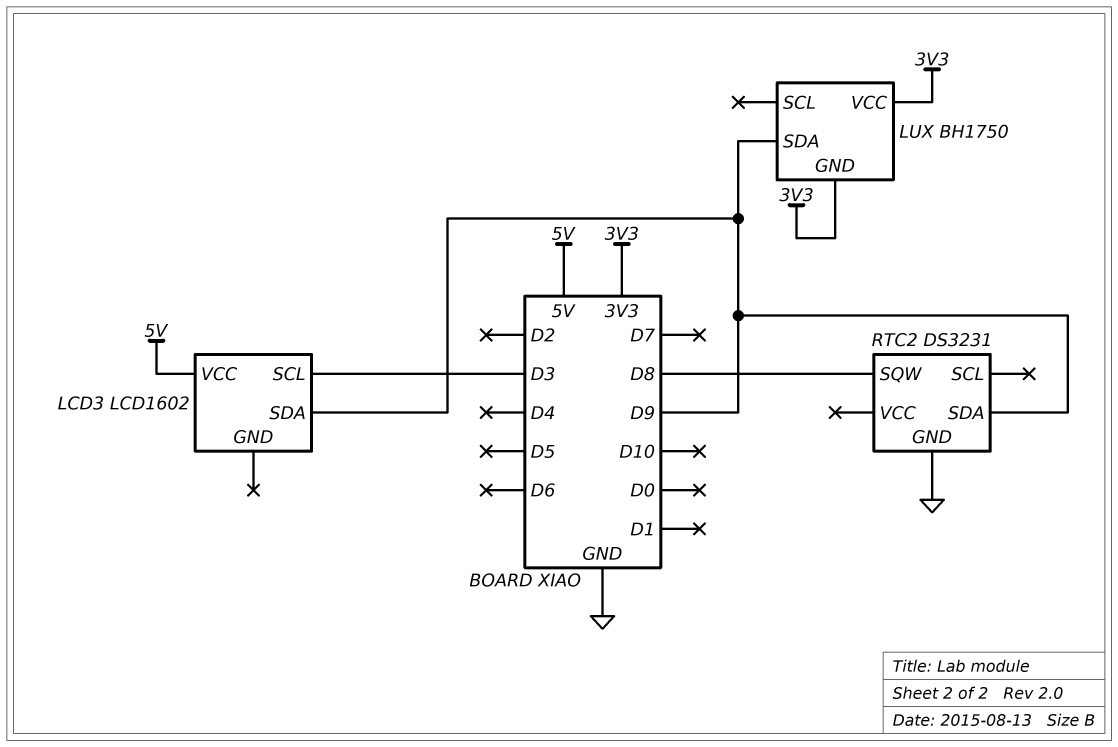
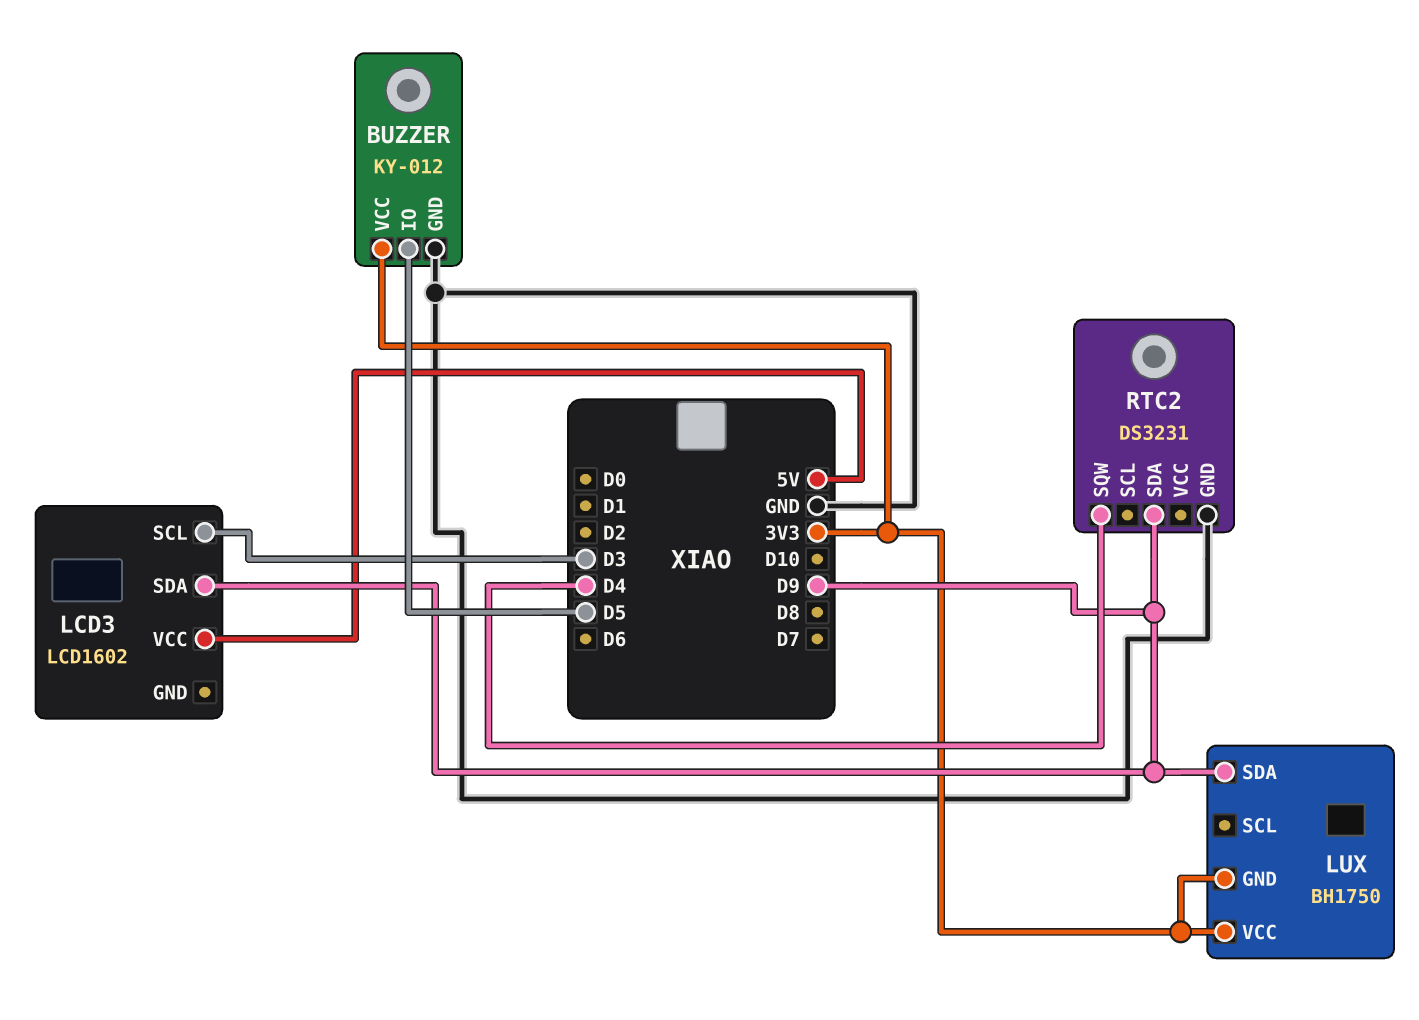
BUZZER: none -> KY-012
BUZZER pin GND: none -> GND
BUZZER pin IO: none -> D5
BUZZER pin VCC: none -> 3V3
RTC2 pin SQW: D8 -> D4

